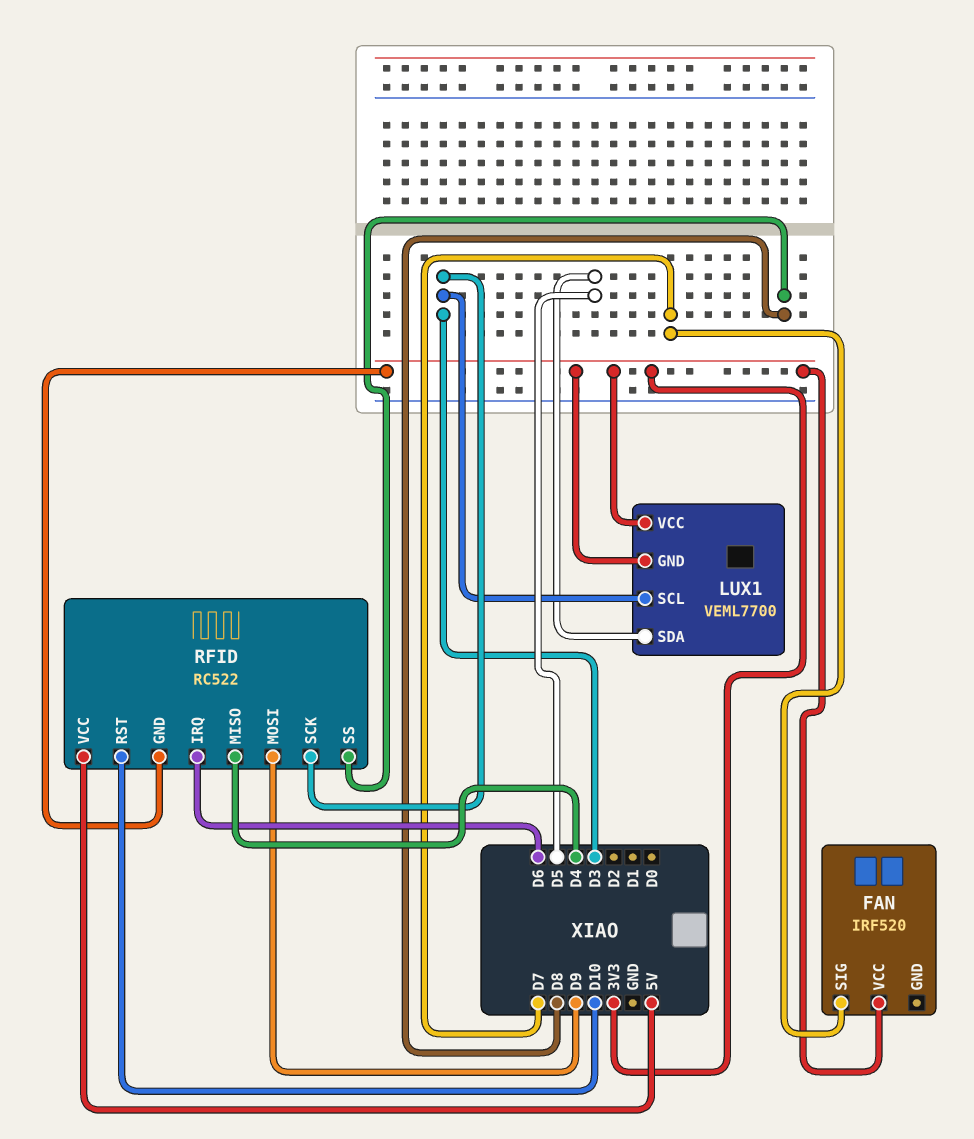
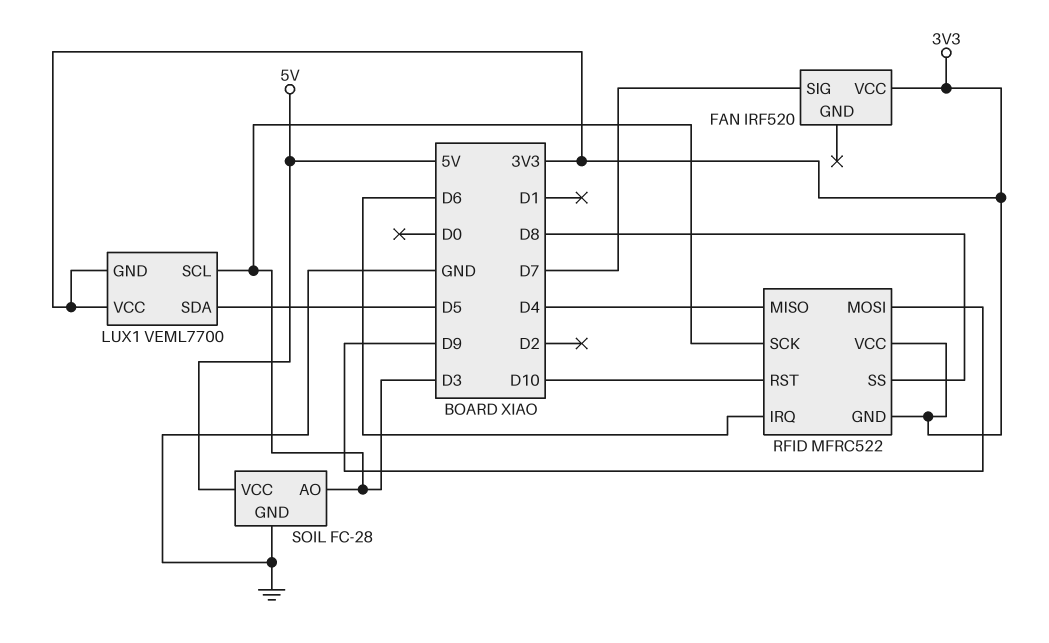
RFID: RC522 -> MFRC522
RFID pin VCC: 5V -> 3V3
SOIL: none -> FC-28
SOIL pin AO: none -> D3
SOIL pin GND: none -> GND
SOIL pin VCC: none -> 5V

